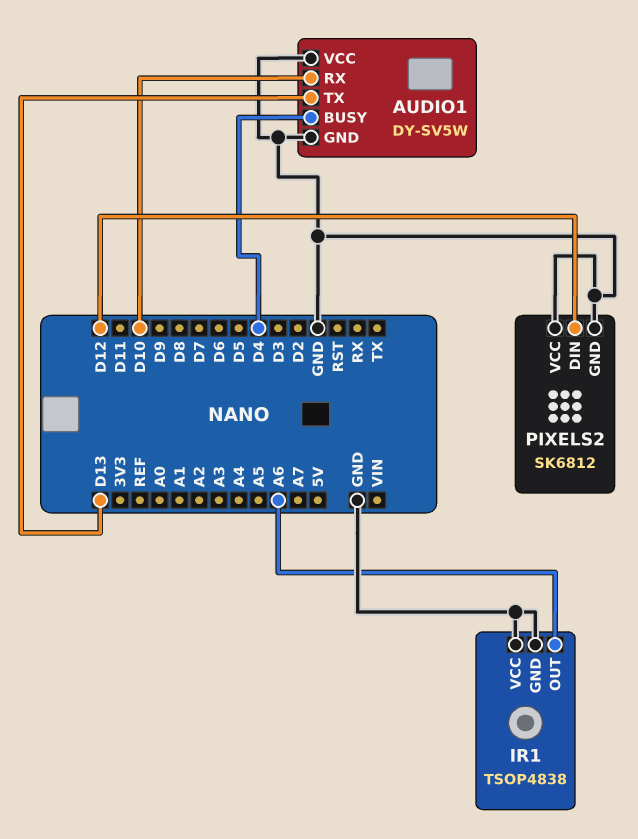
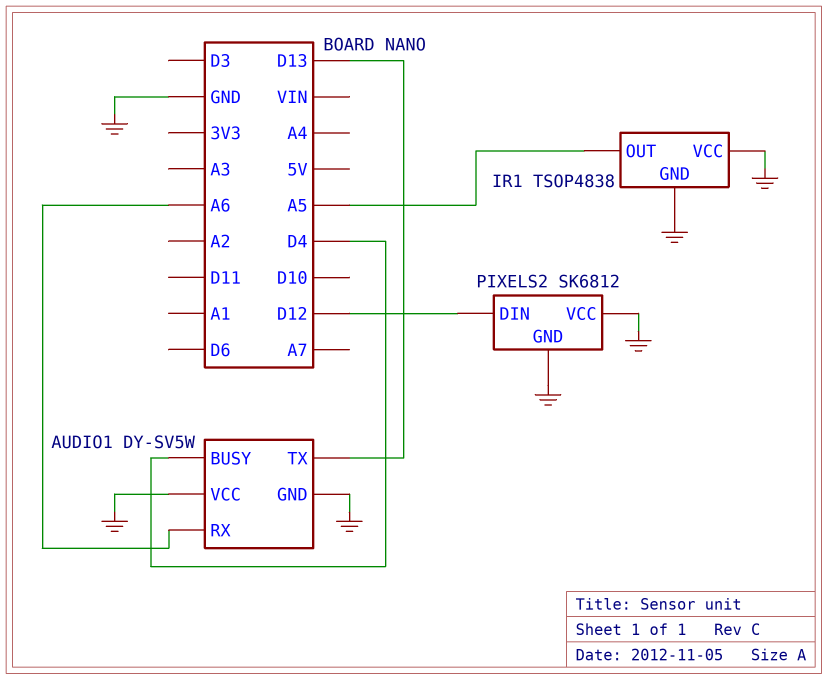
AUDIO1 pin RX: D10 -> A6
IR1 pin OUT: A6 -> A5

